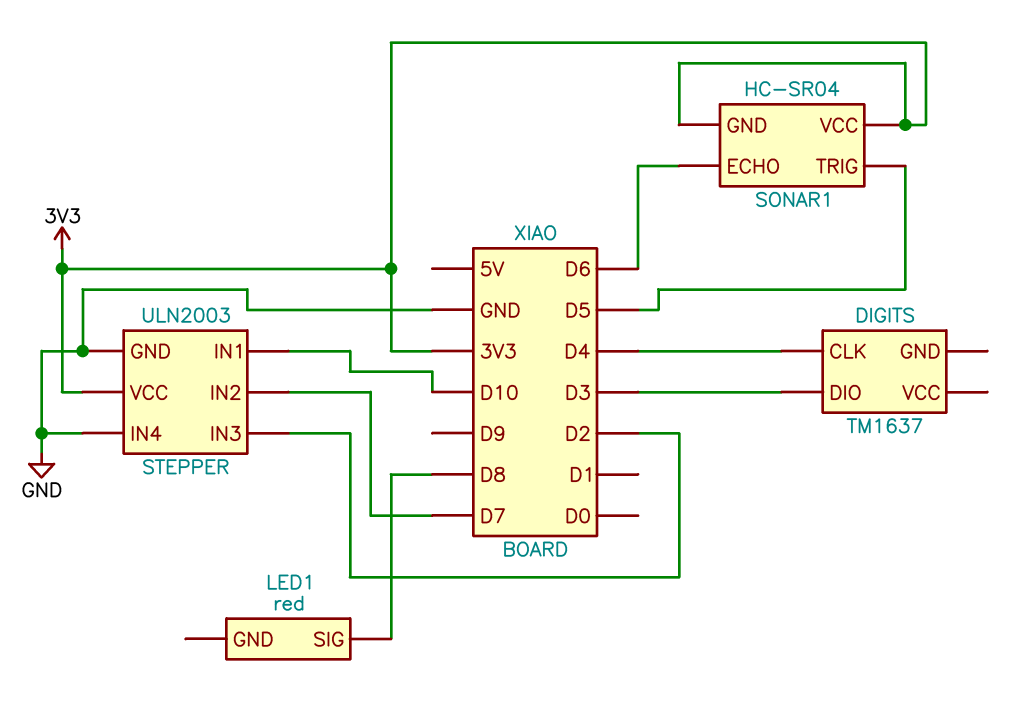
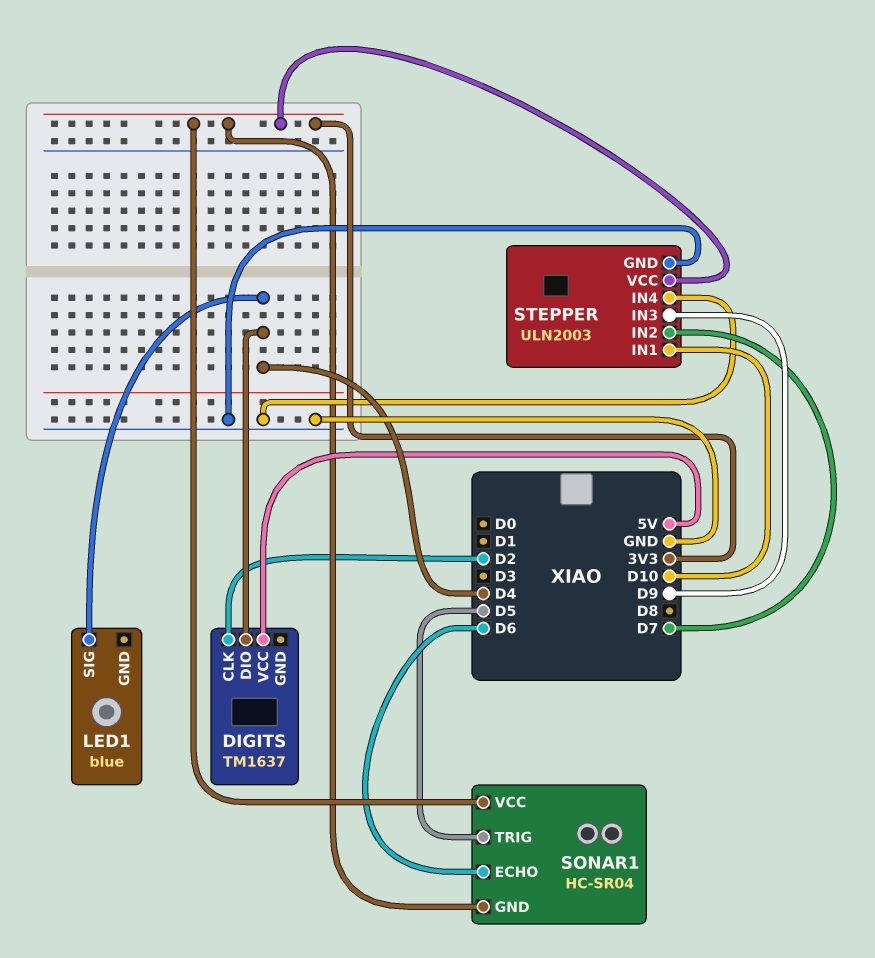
DIGITS pin CLK: D4 -> D2
DIGITS pin DIO: D3 -> D4
DIGITS pin VCC: none -> 5V
LED1: red -> blue
LED1 pin SIG: D8 -> D4
STEPPER pin IN3: D2 -> D9

